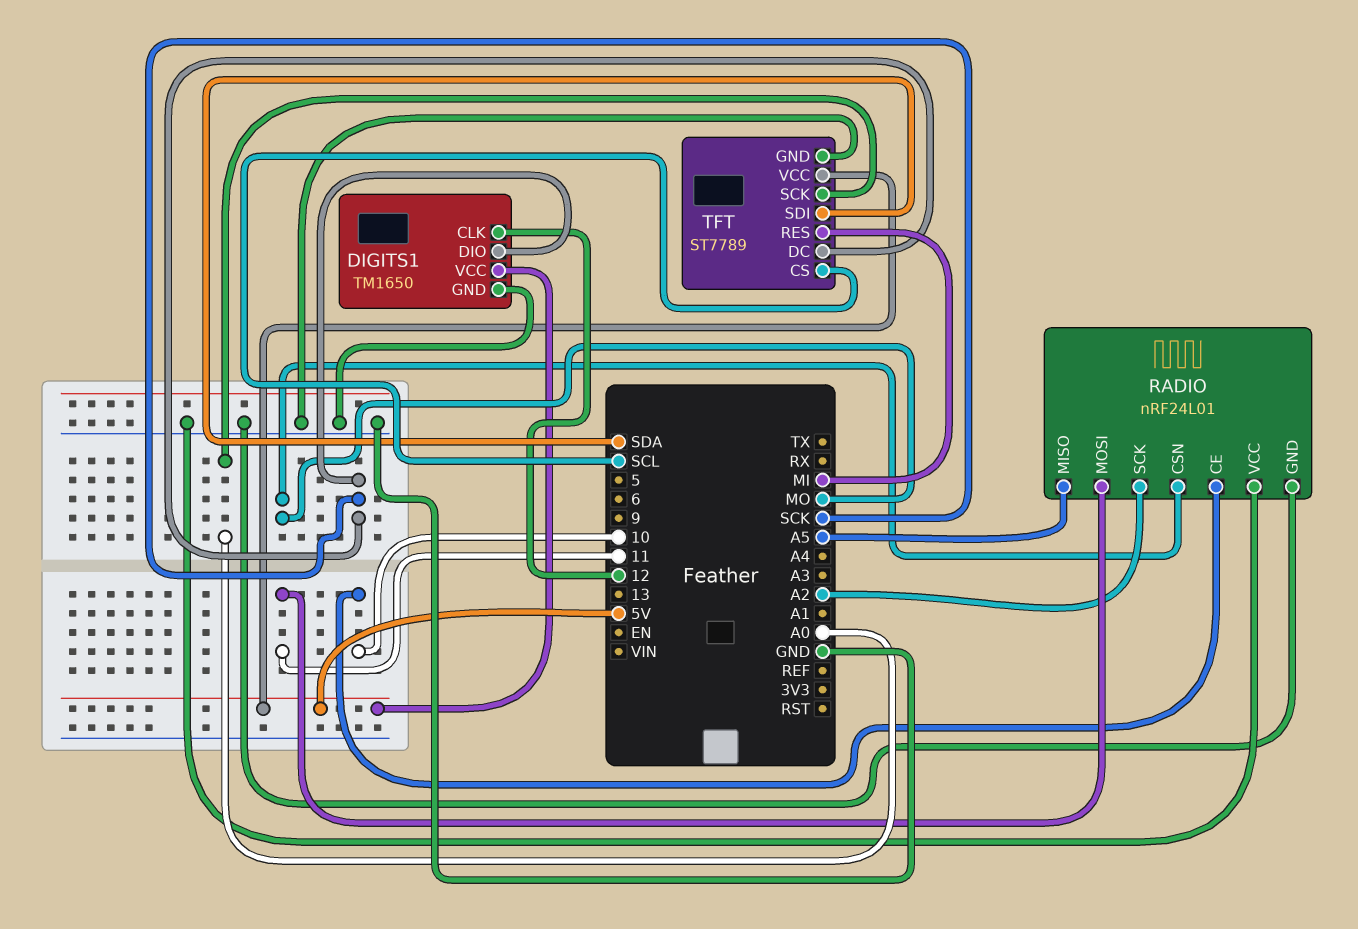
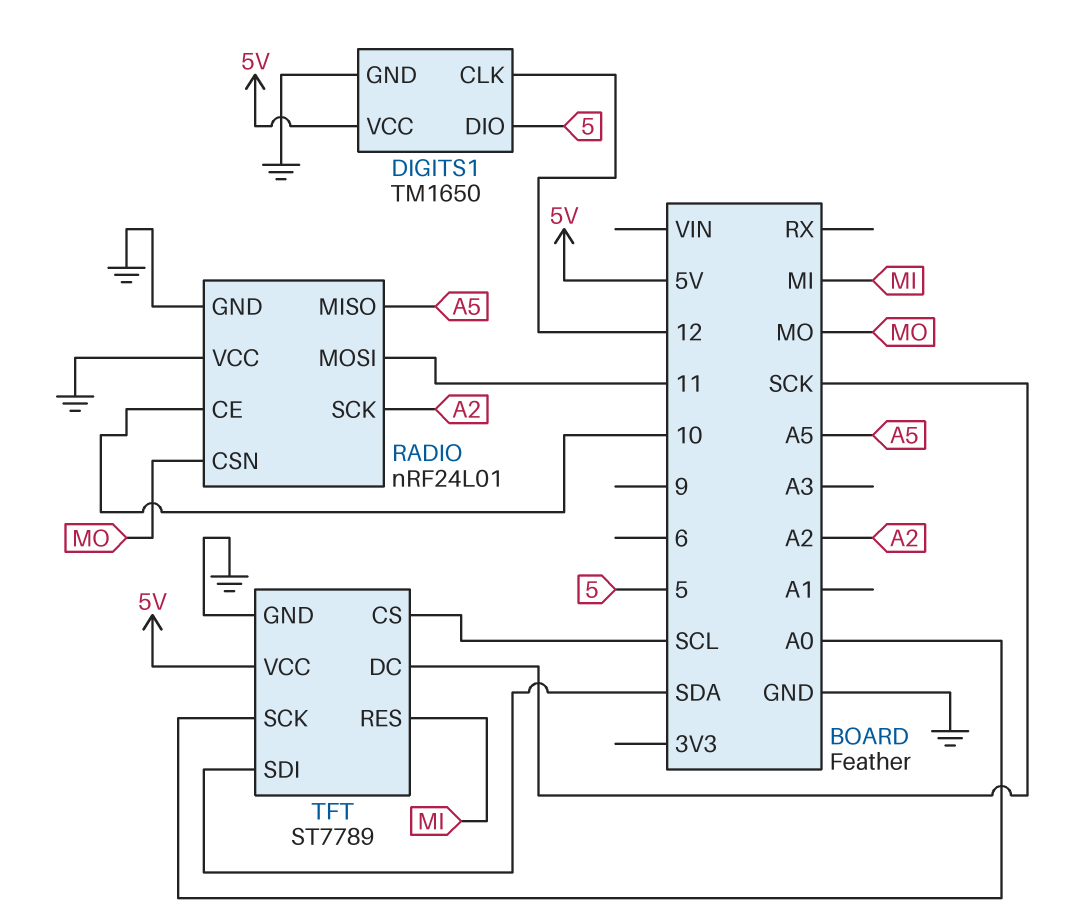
DIGITS1 pin DIO: SCK -> 5

